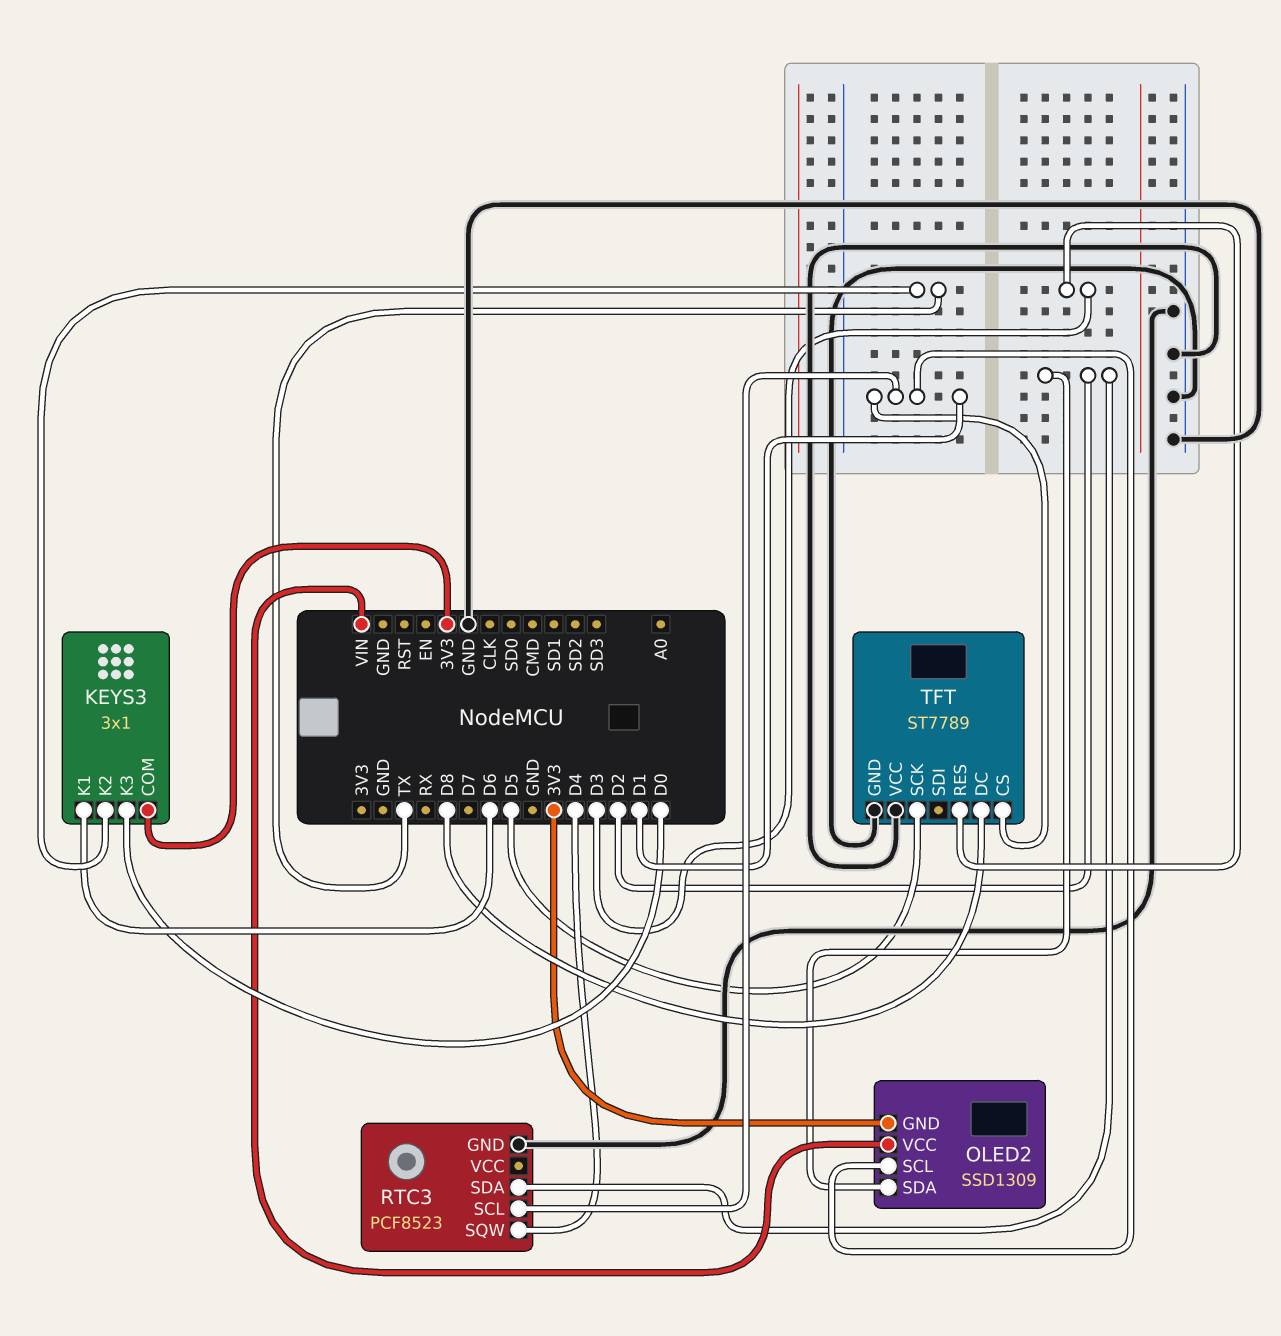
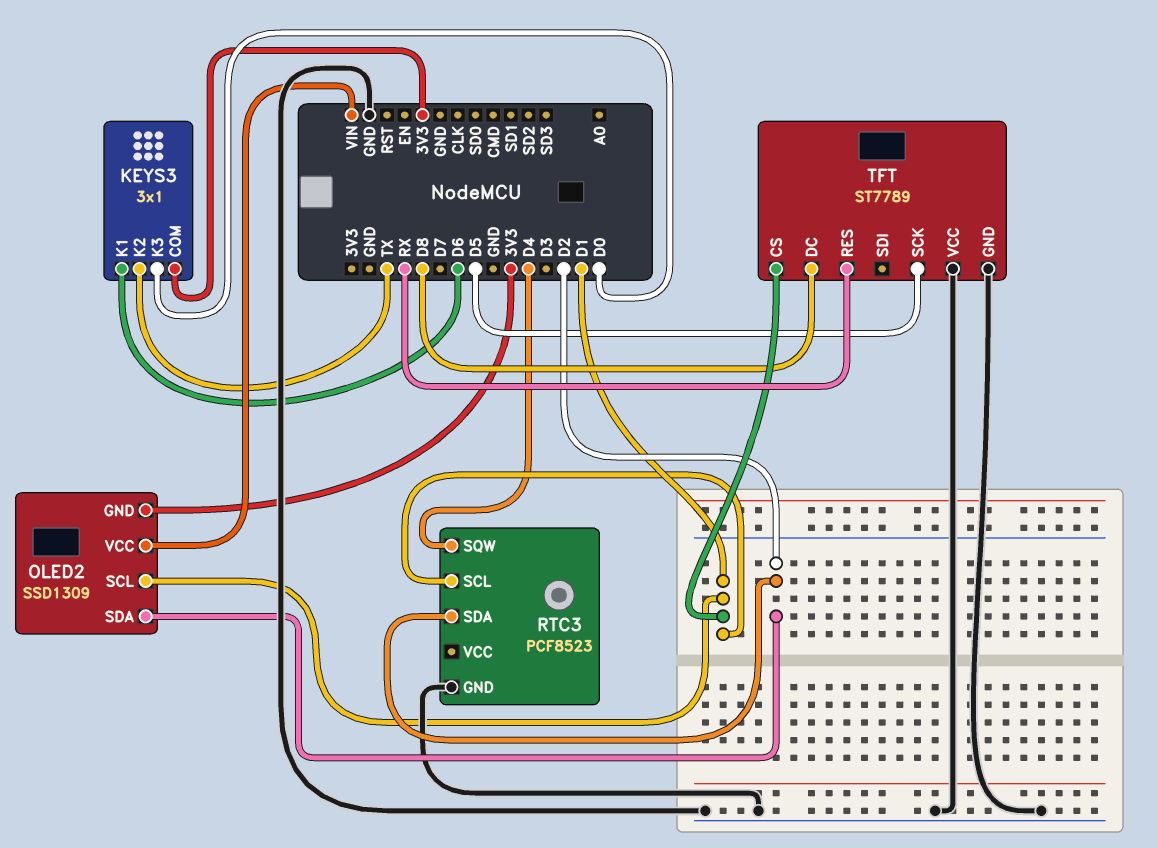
TFT pin RES: D3 -> RX

